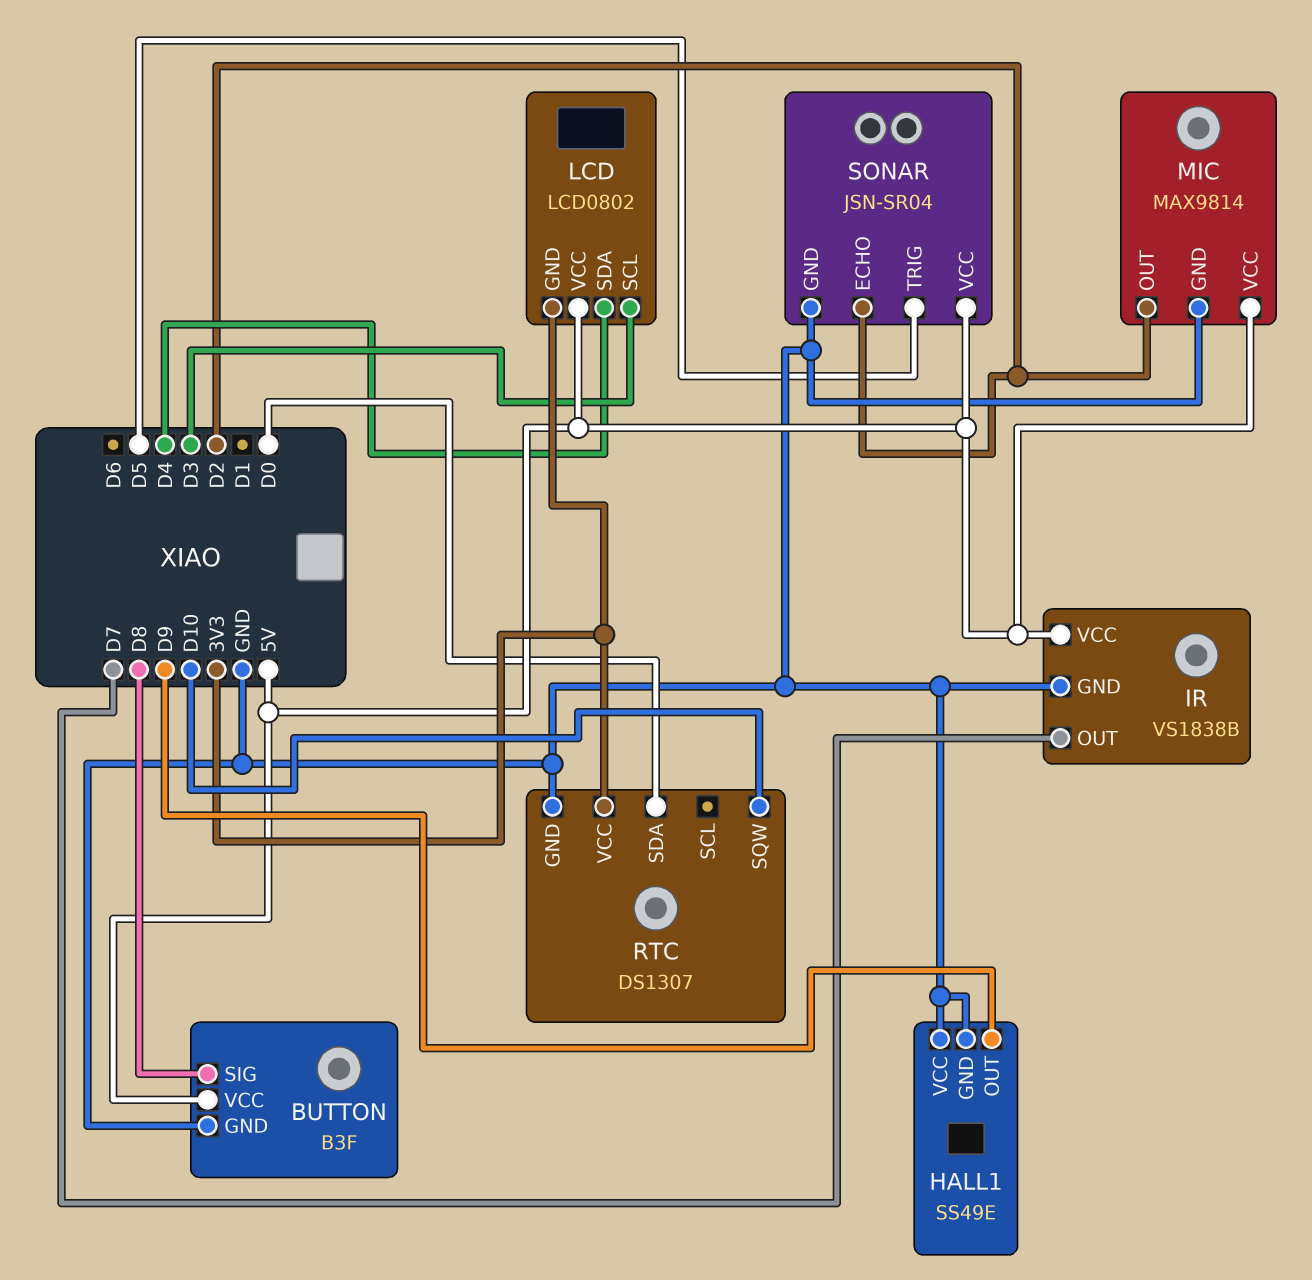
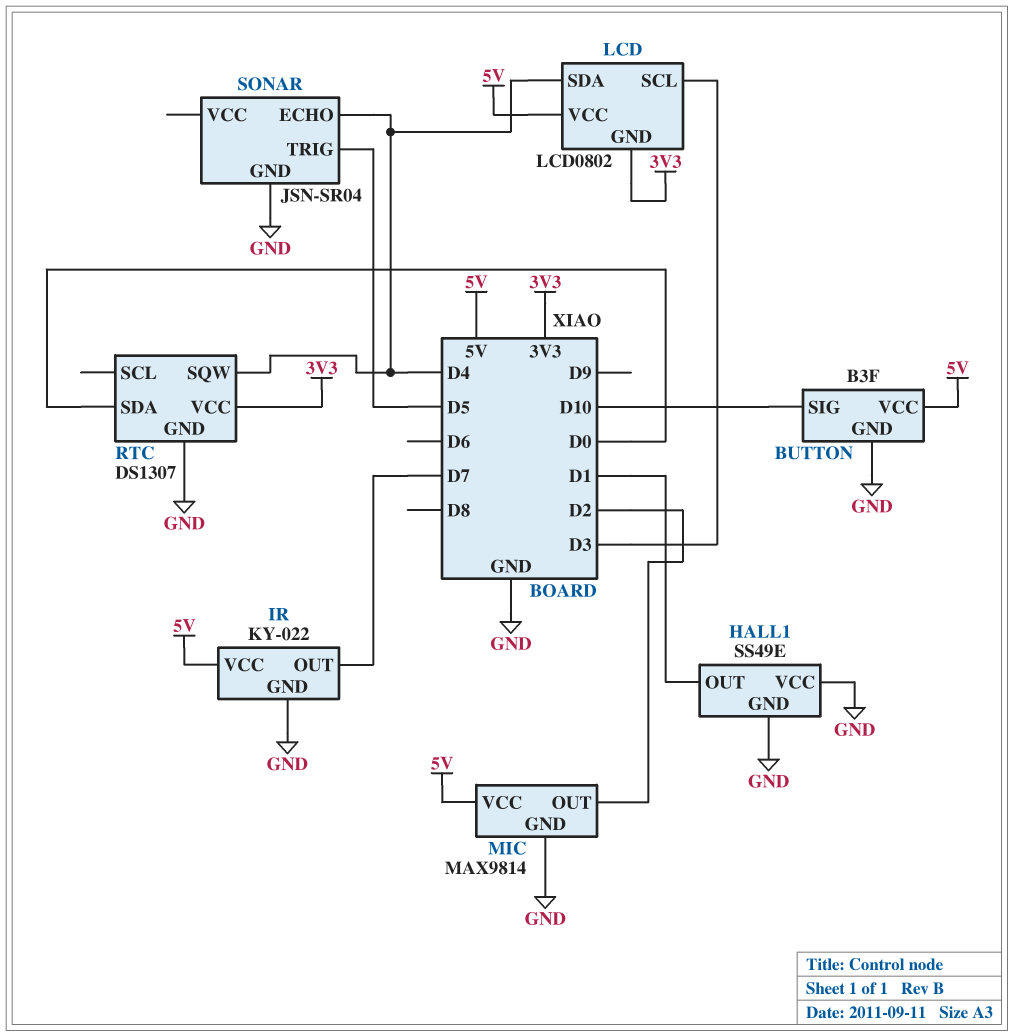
BUTTON pin SIG: D8 -> D10
HALL1 pin OUT: D9 -> D1
IR: VS1838B -> KY-022
RTC pin SQW: D10 -> D4
SONAR pin ECHO: D2 -> D4
SONAR pin VCC: 5V -> none

